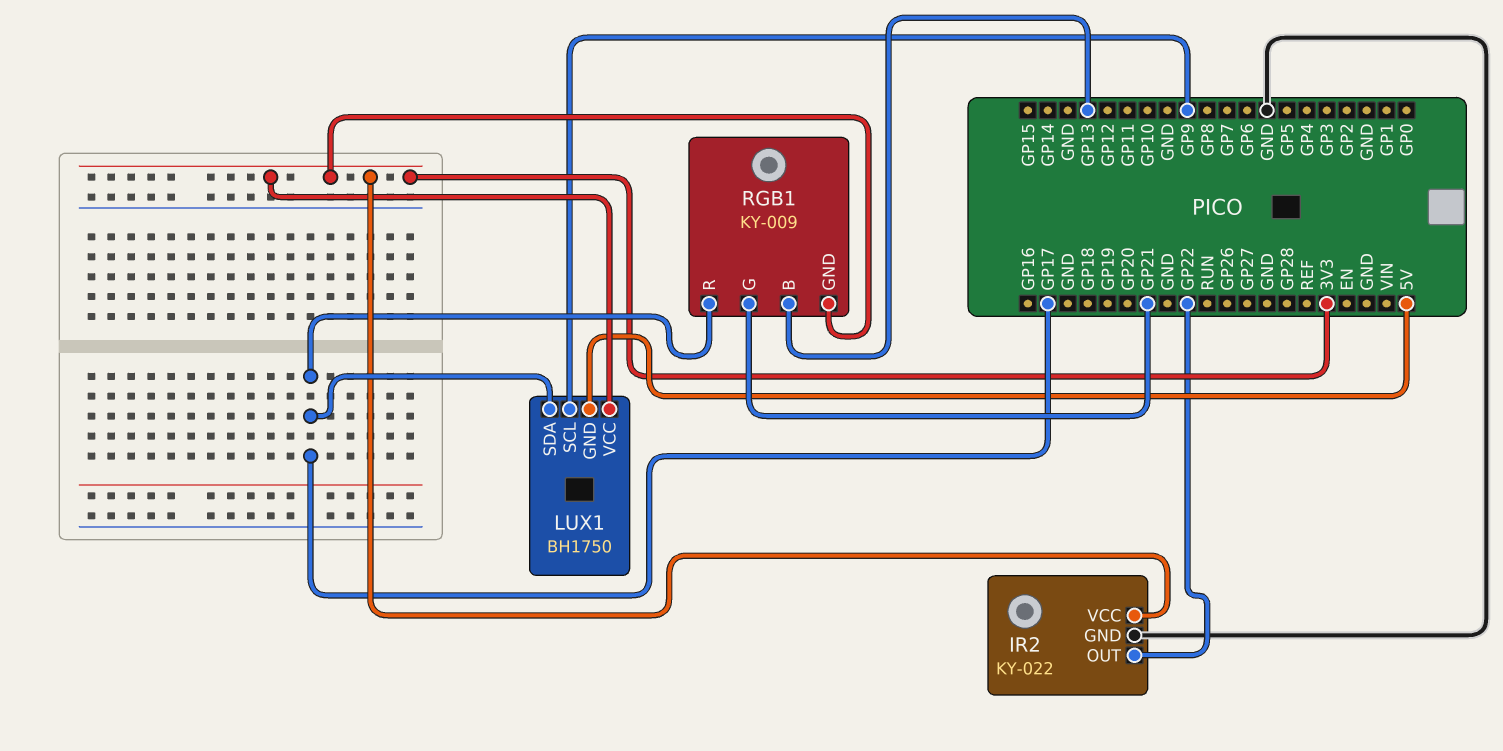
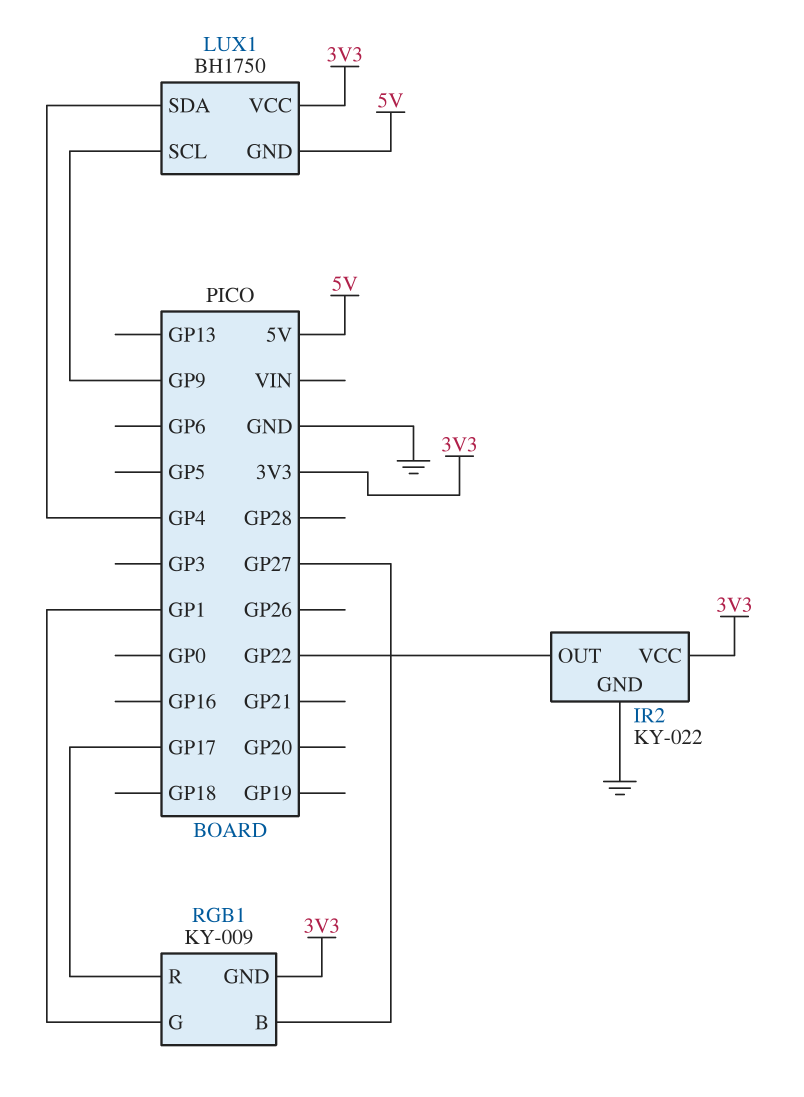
LUX1 pin SDA: GP17 -> GP4
RGB1 pin B: GP13 -> GP27
RGB1 pin G: GP21 -> GP1

